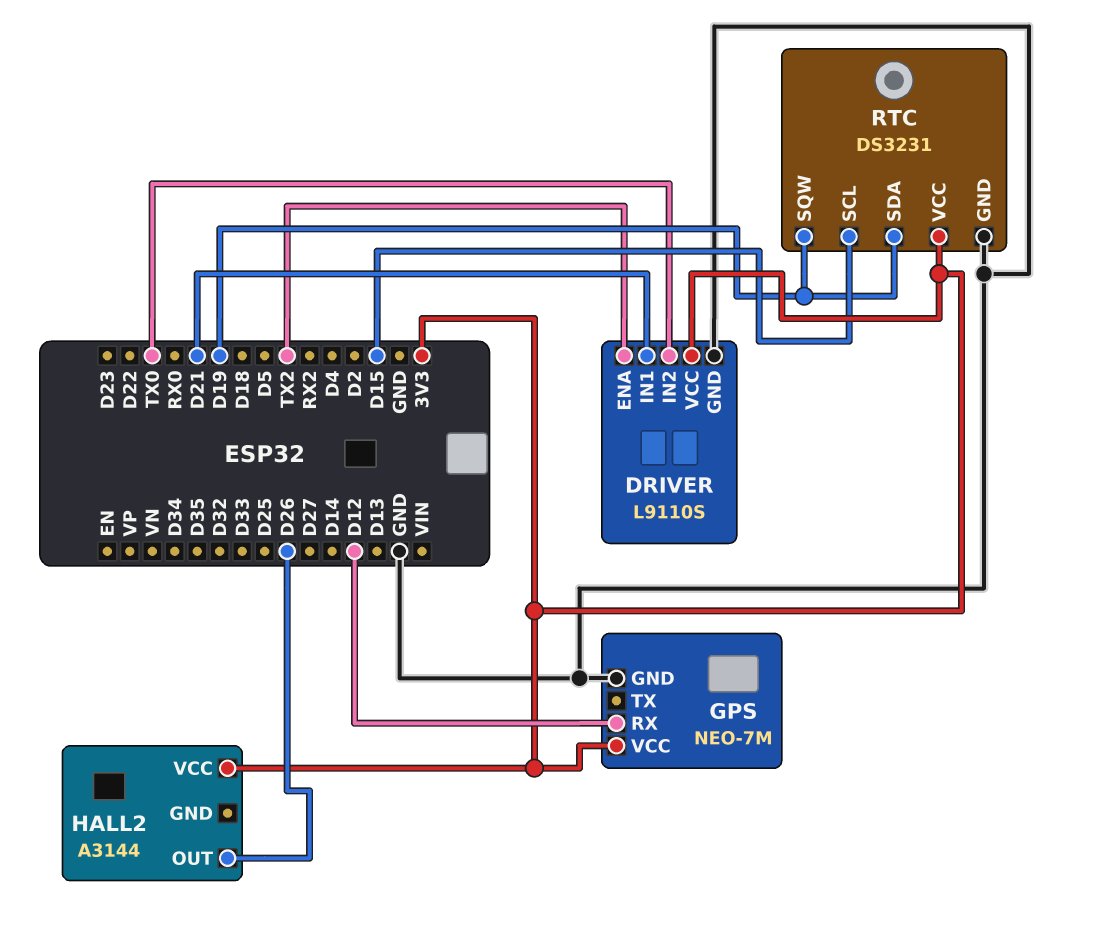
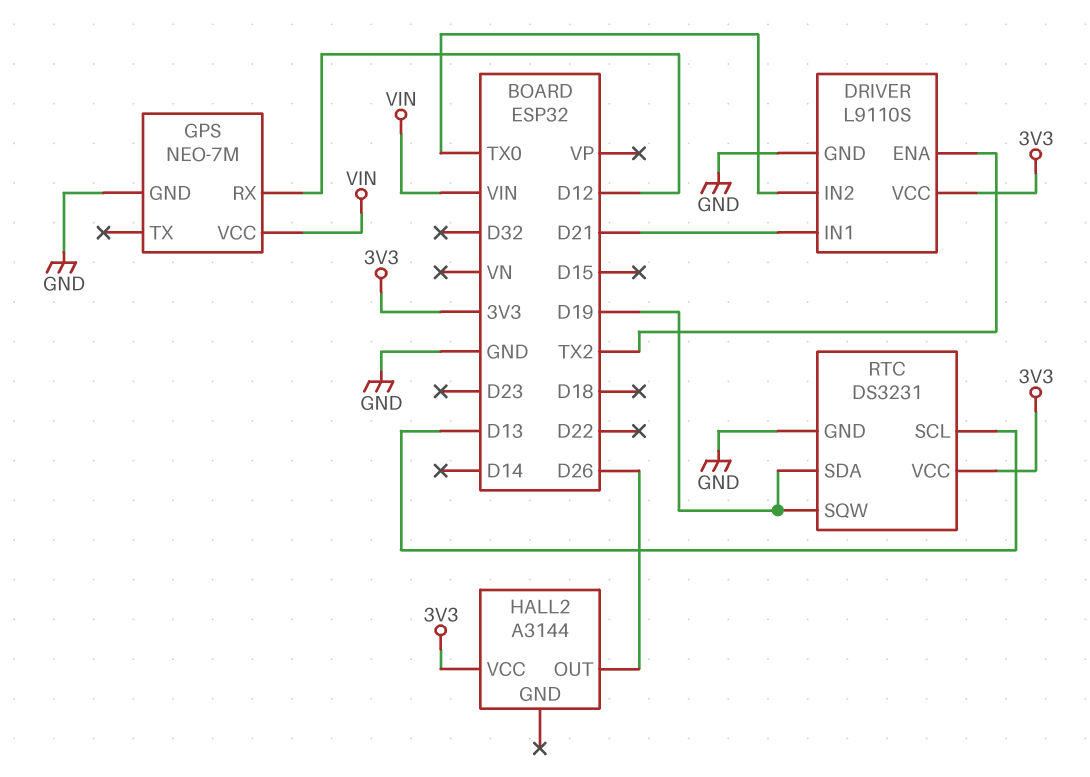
GPS pin VCC: 3V3 -> VIN
RTC pin SCL: D15 -> D13

